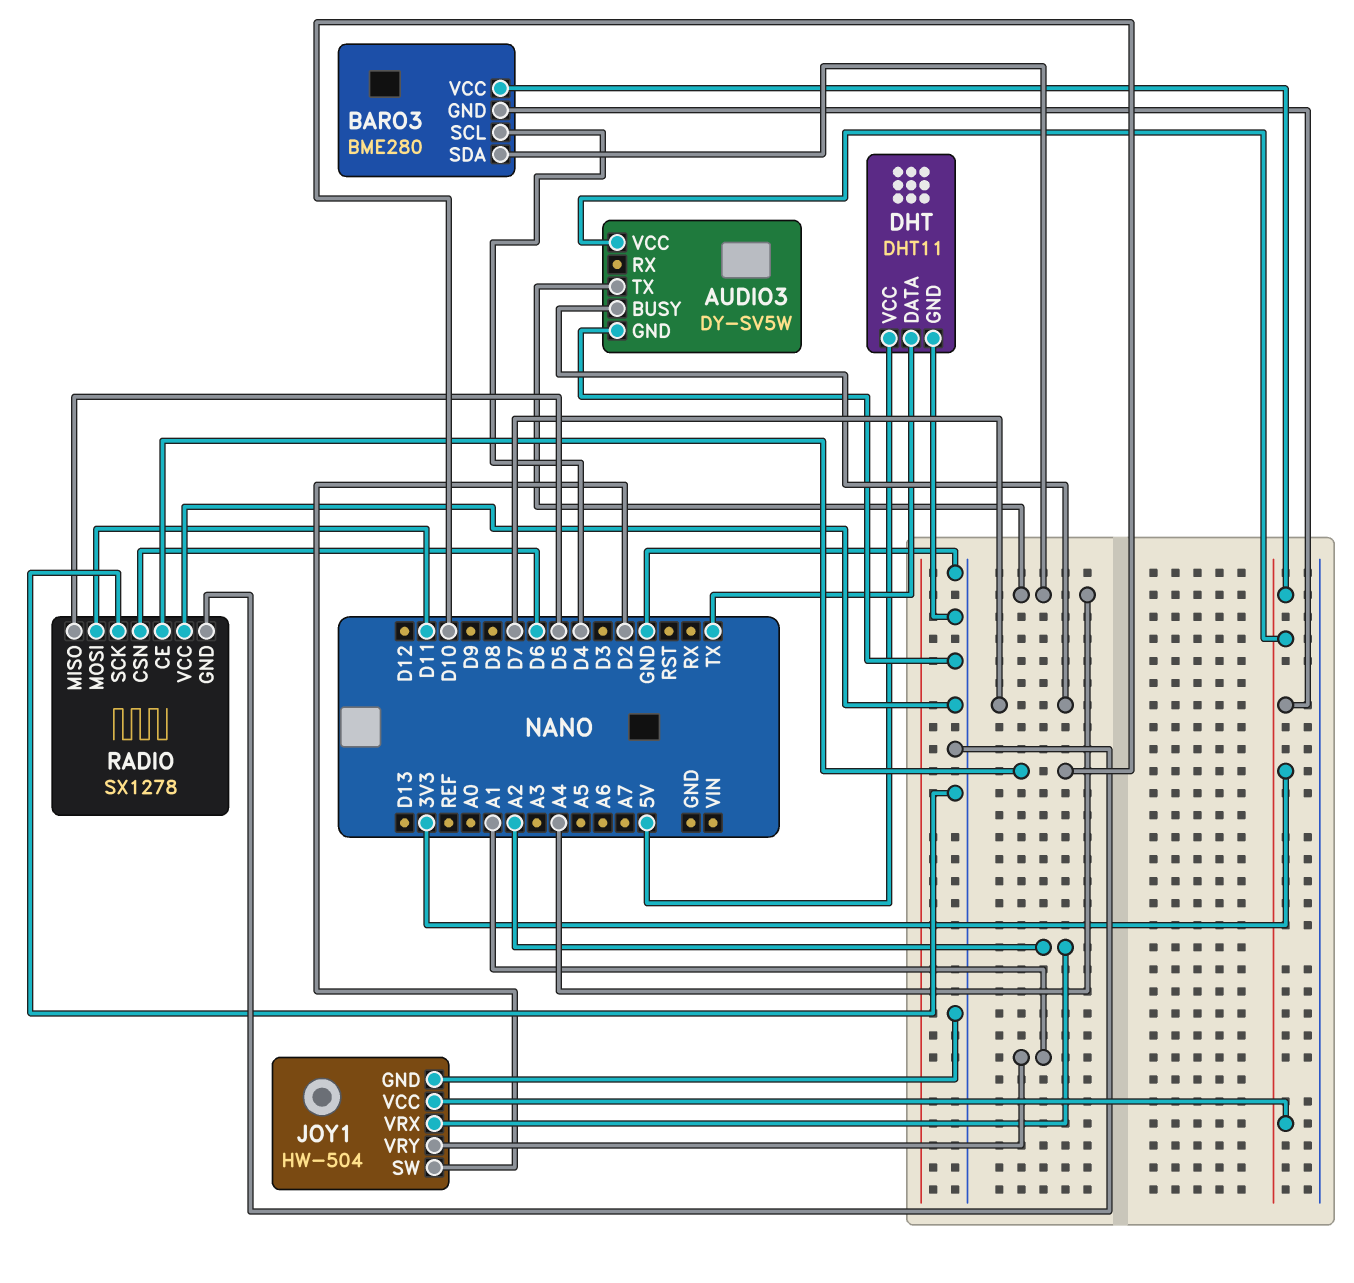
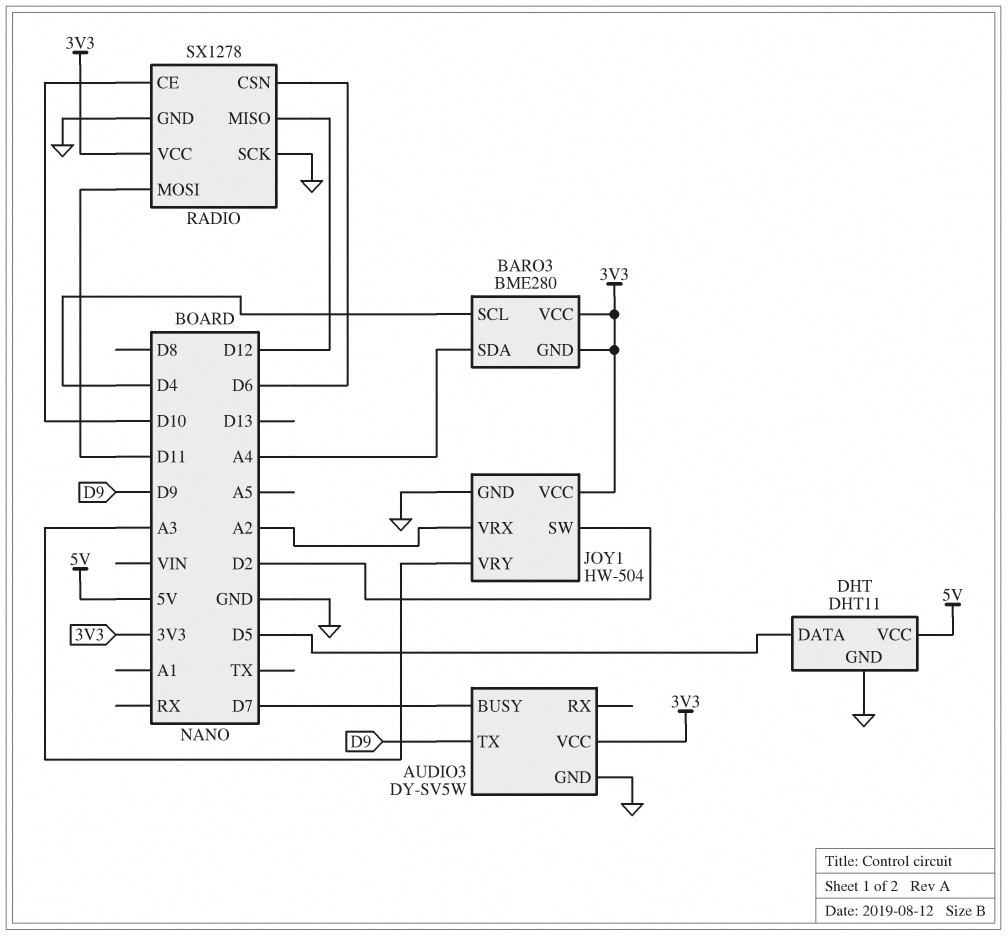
AUDIO3 pin TX: A4 -> D9
DHT pin DATA: TX -> D5
JOY1 pin VRY: A1 -> A3
RADIO pin MISO: D5 -> D12
RADIO pin VCC: GND -> 3V3

